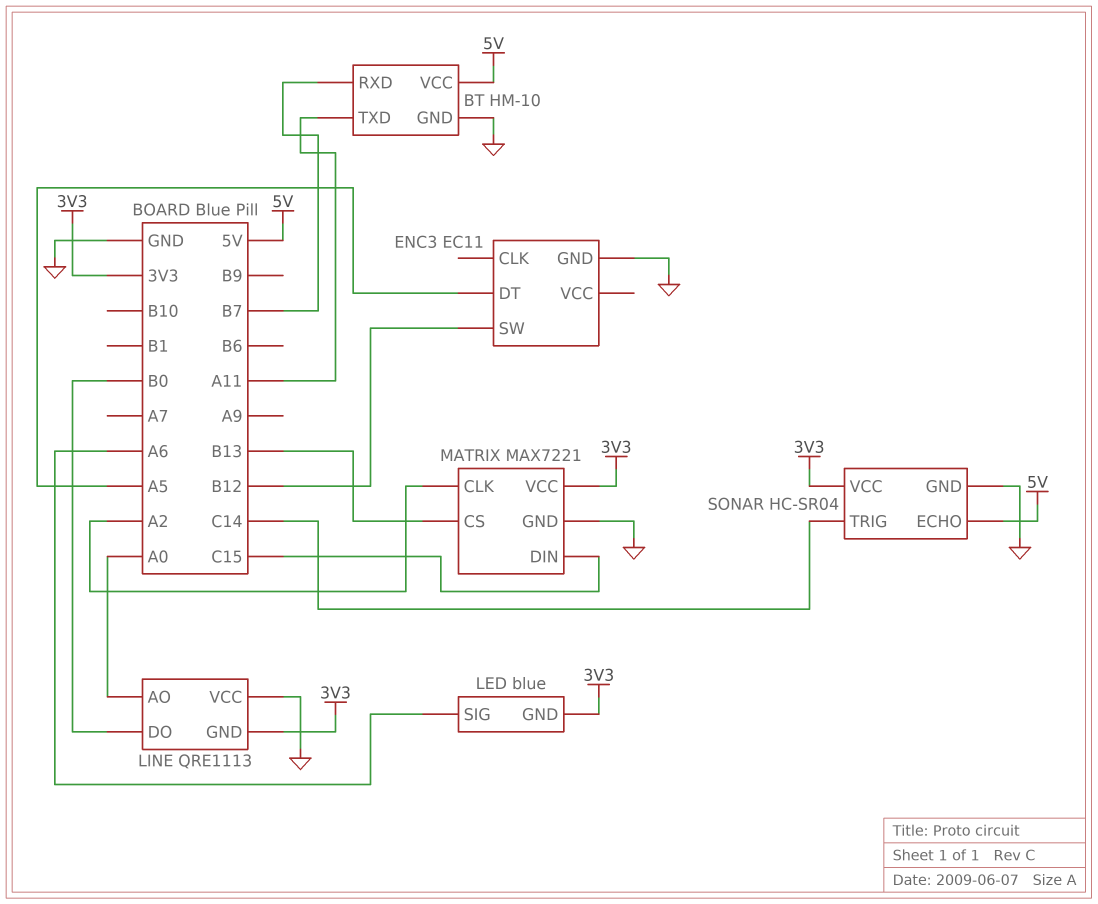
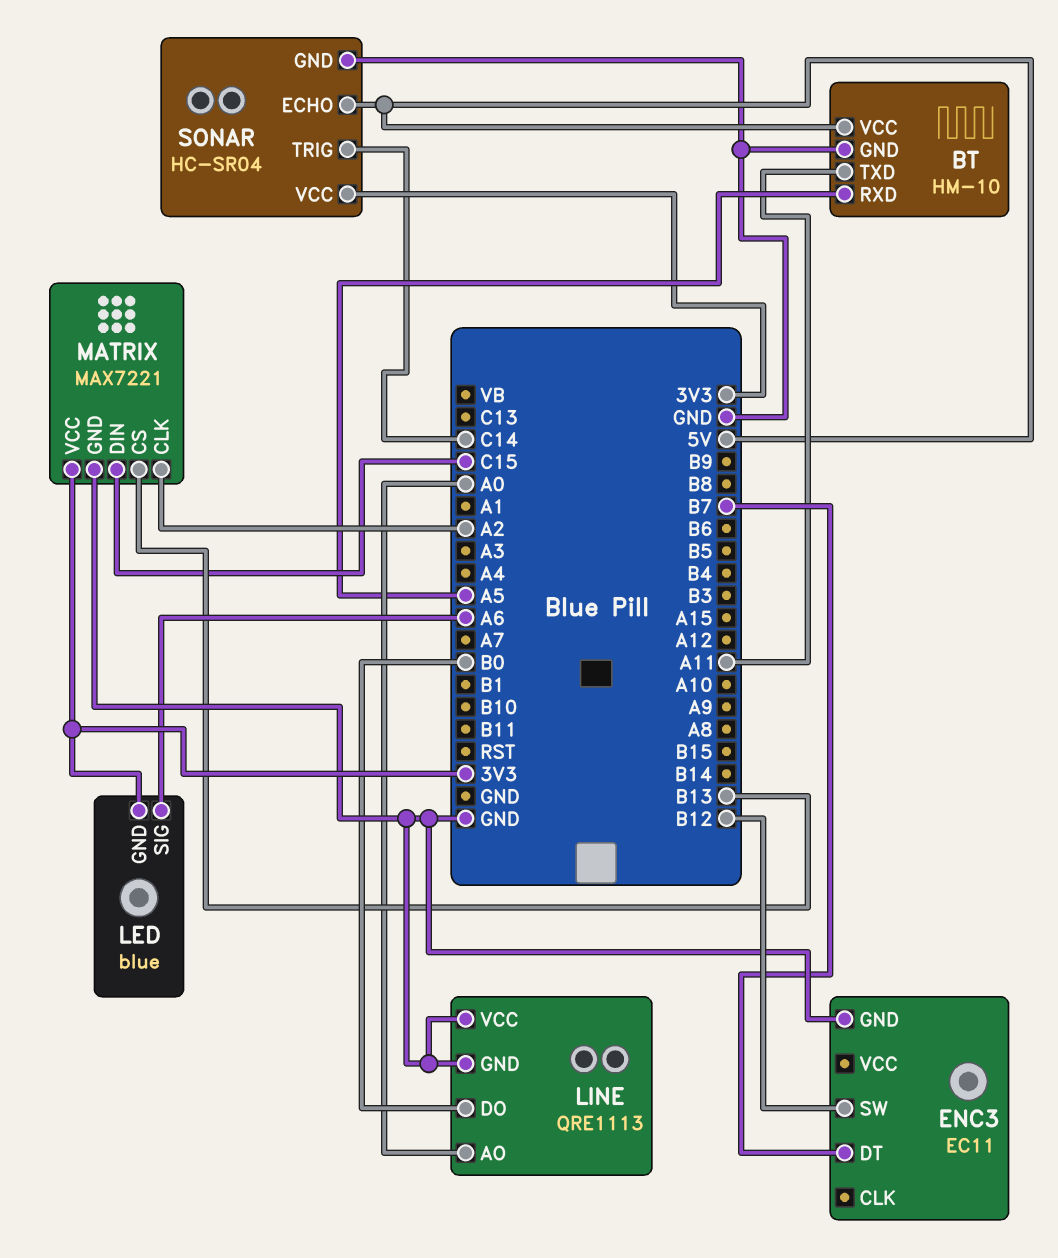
BT pin RXD: B7 -> A5
ENC3 pin DT: A5 -> B7
LINE pin GND: 3V3 -> GND

